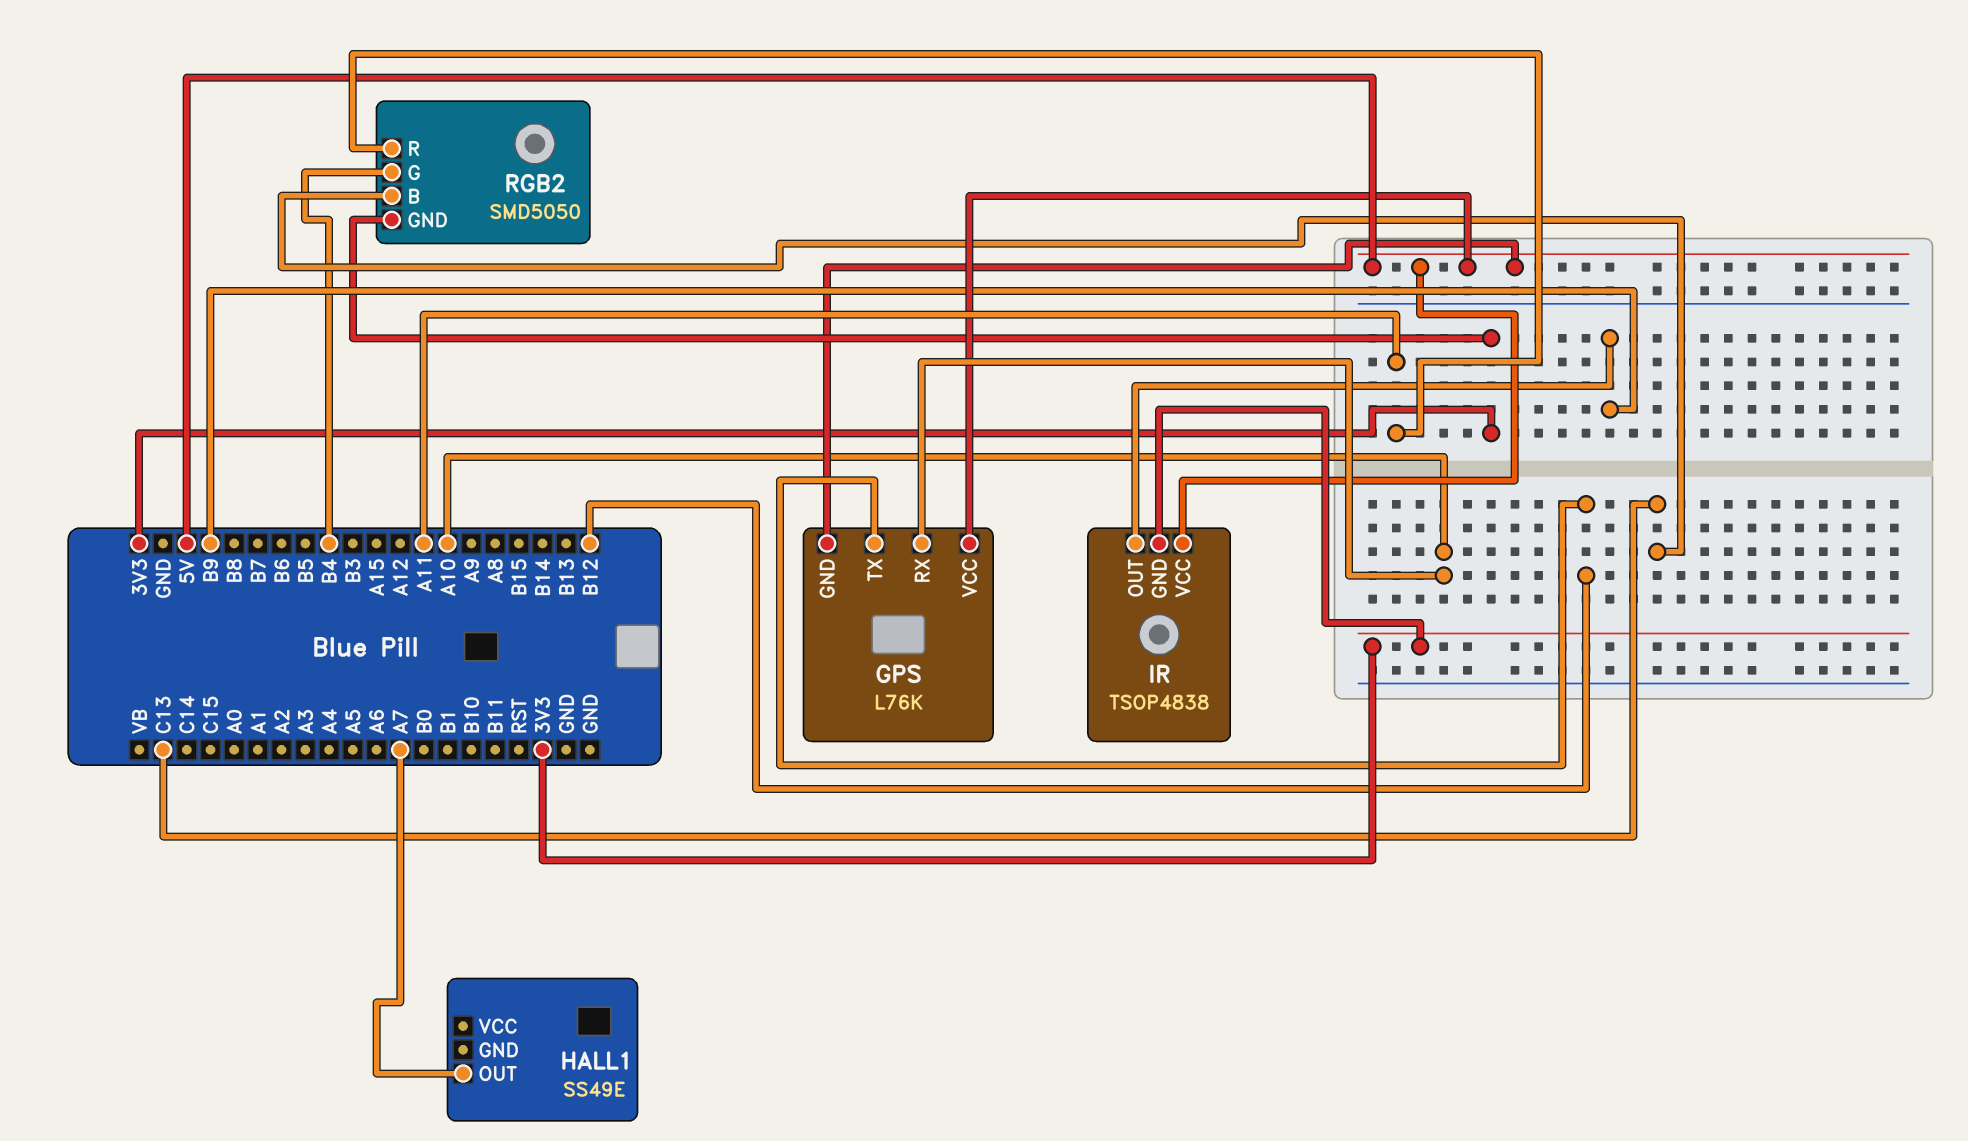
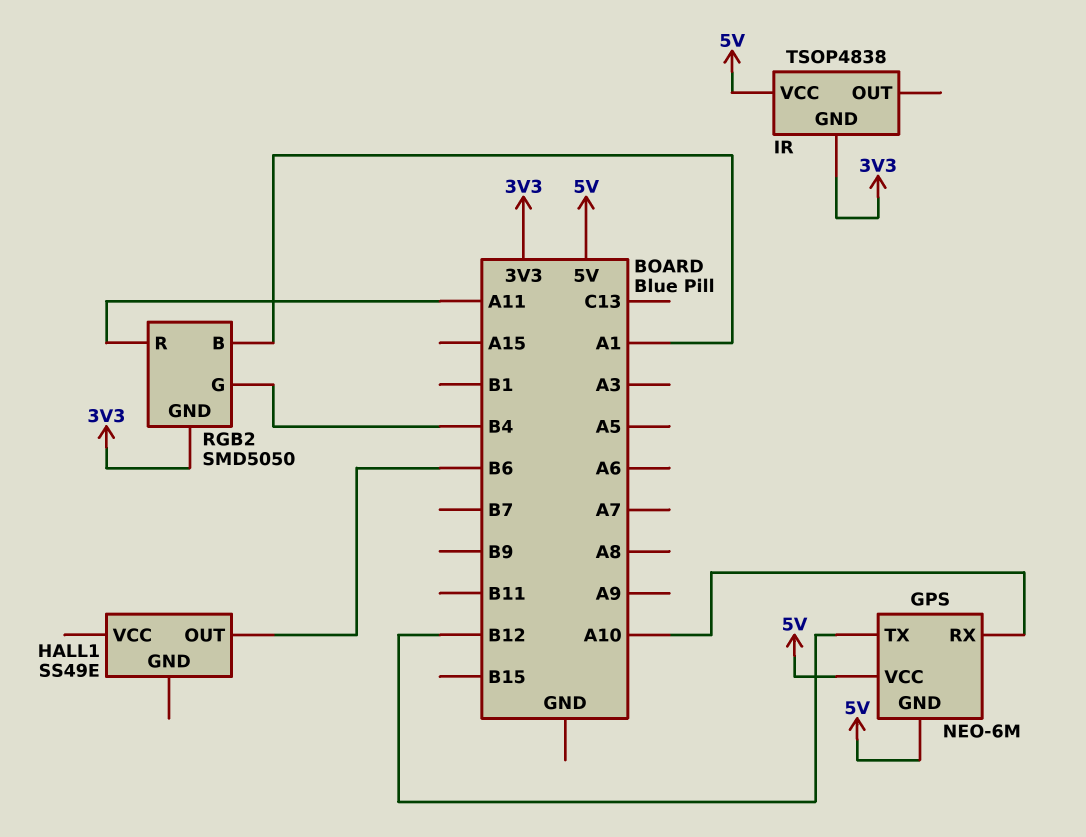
GPS: L76K -> NEO-6M
HALL1 pin OUT: A7 -> B6
IR pin OUT: B9 -> none
RGB2 pin B: C13 -> A1

